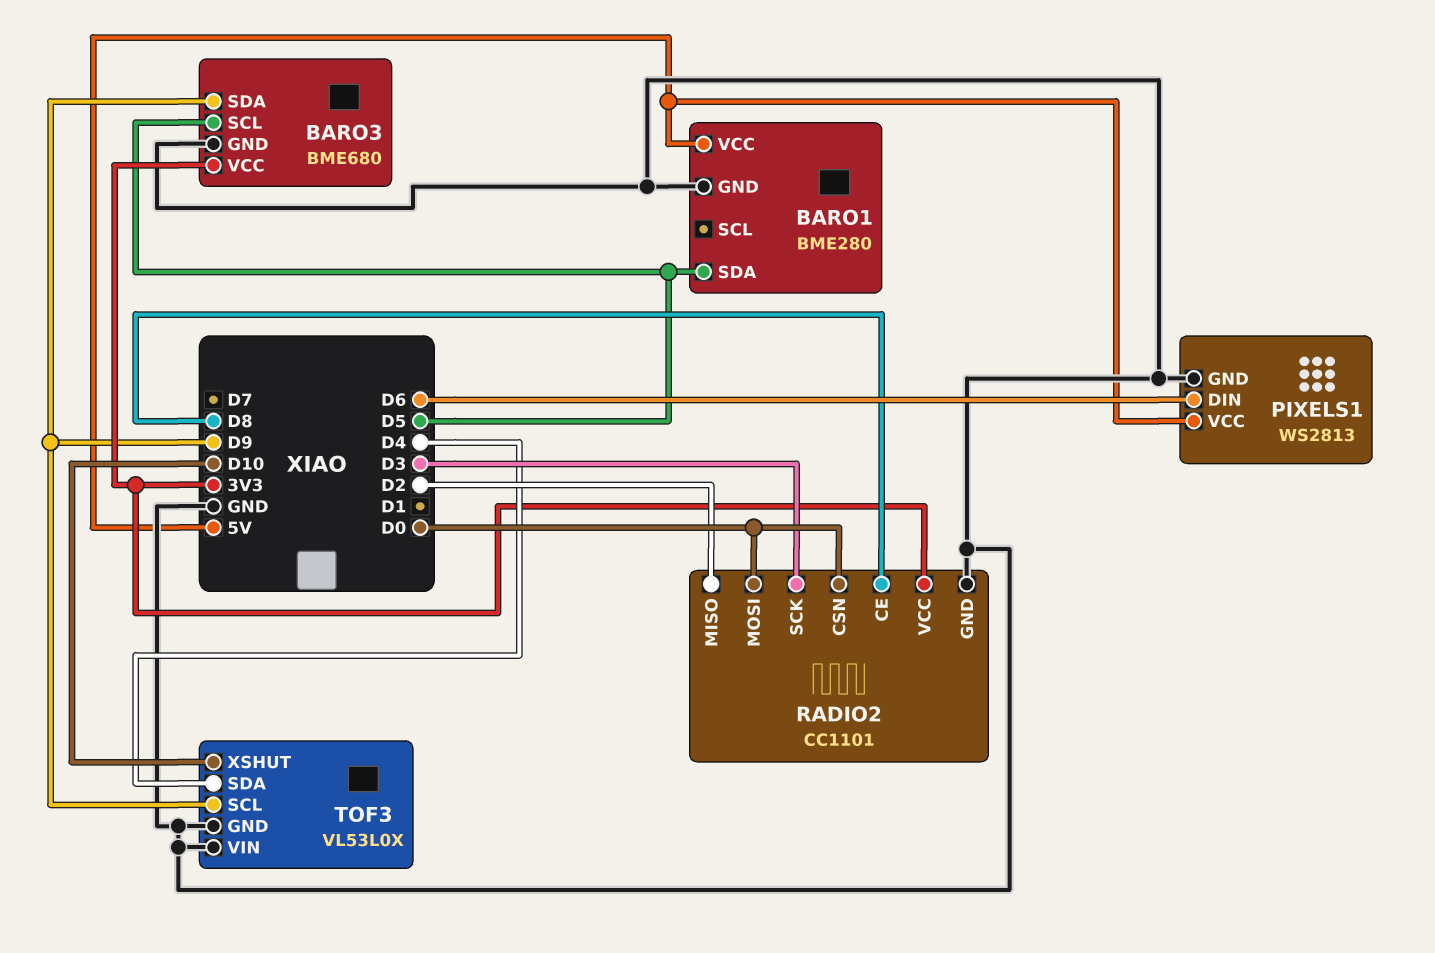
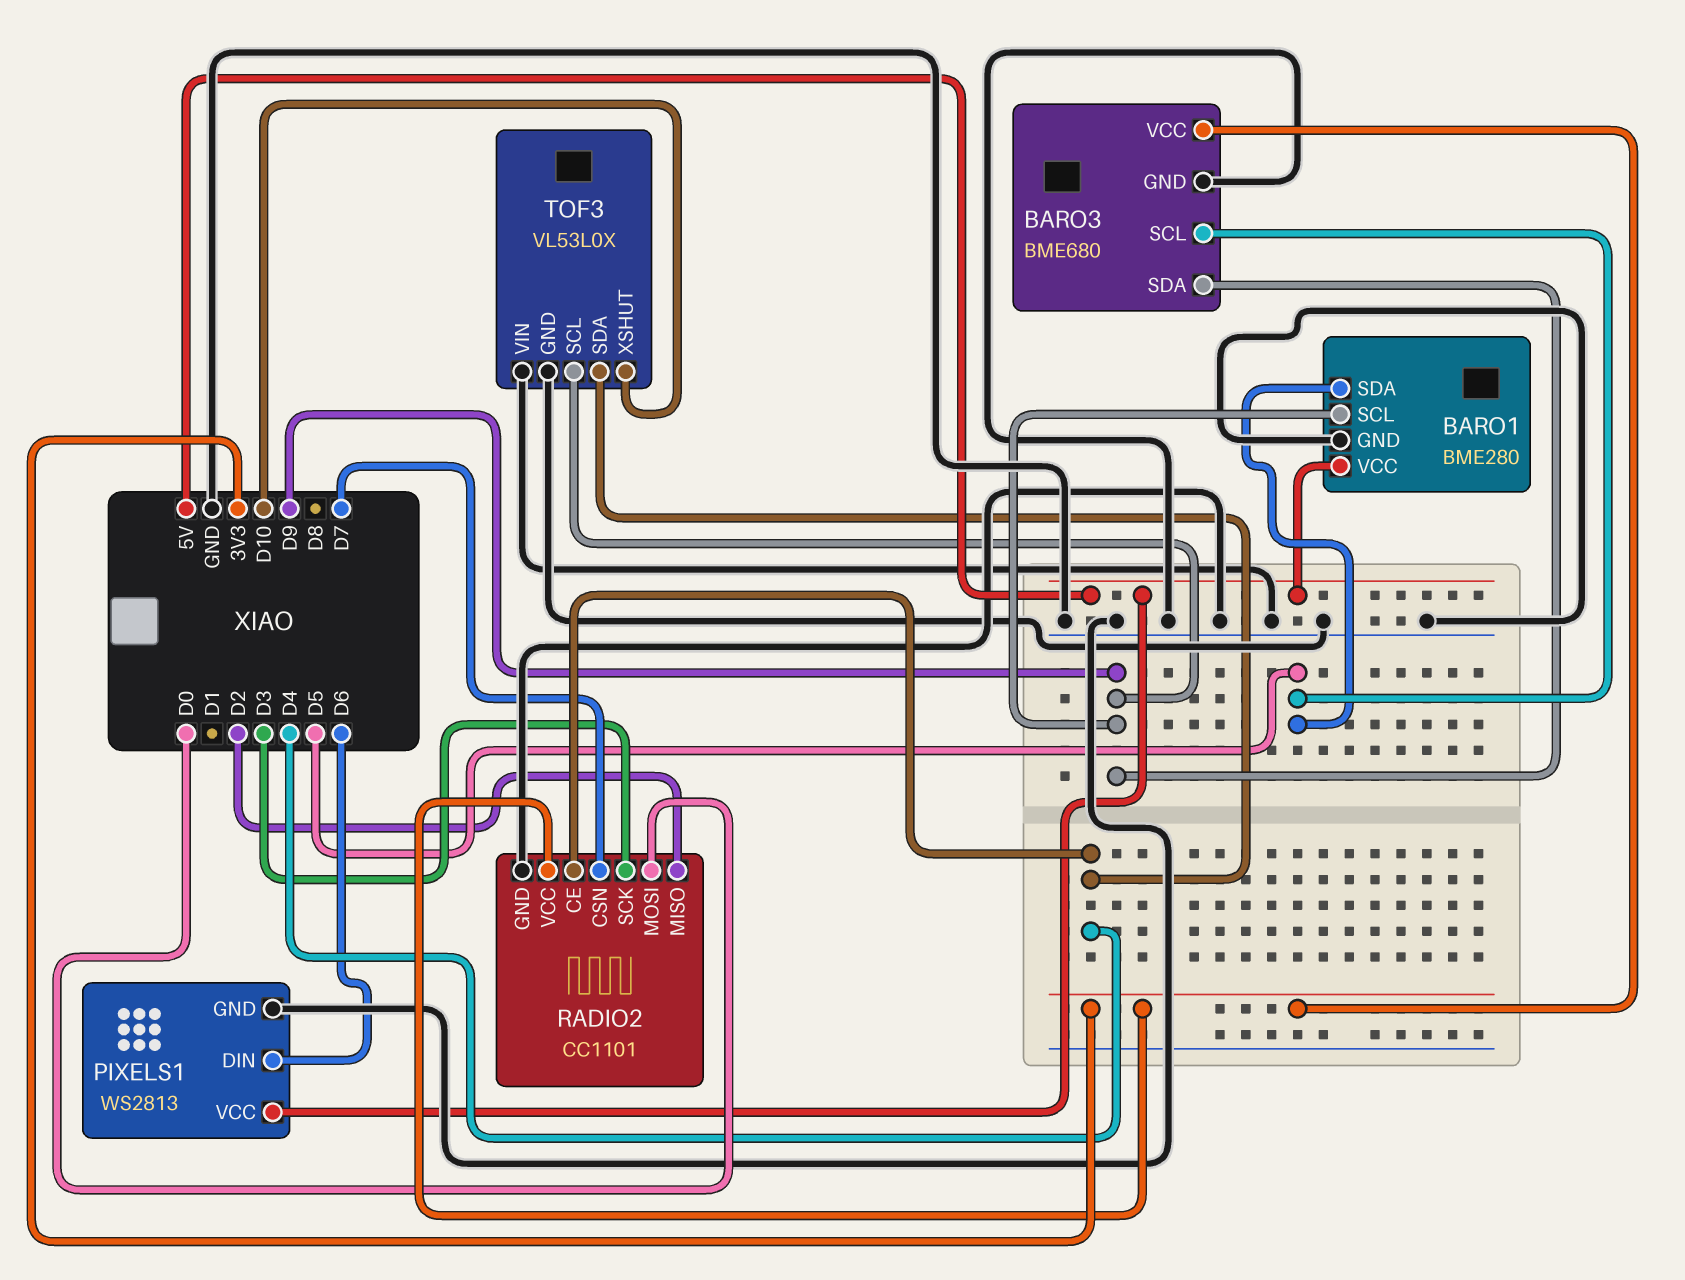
BARO1 pin SCL: none -> D9
RADIO2 pin CE: D8 -> D4
RADIO2 pin CSN: D0 -> D7

